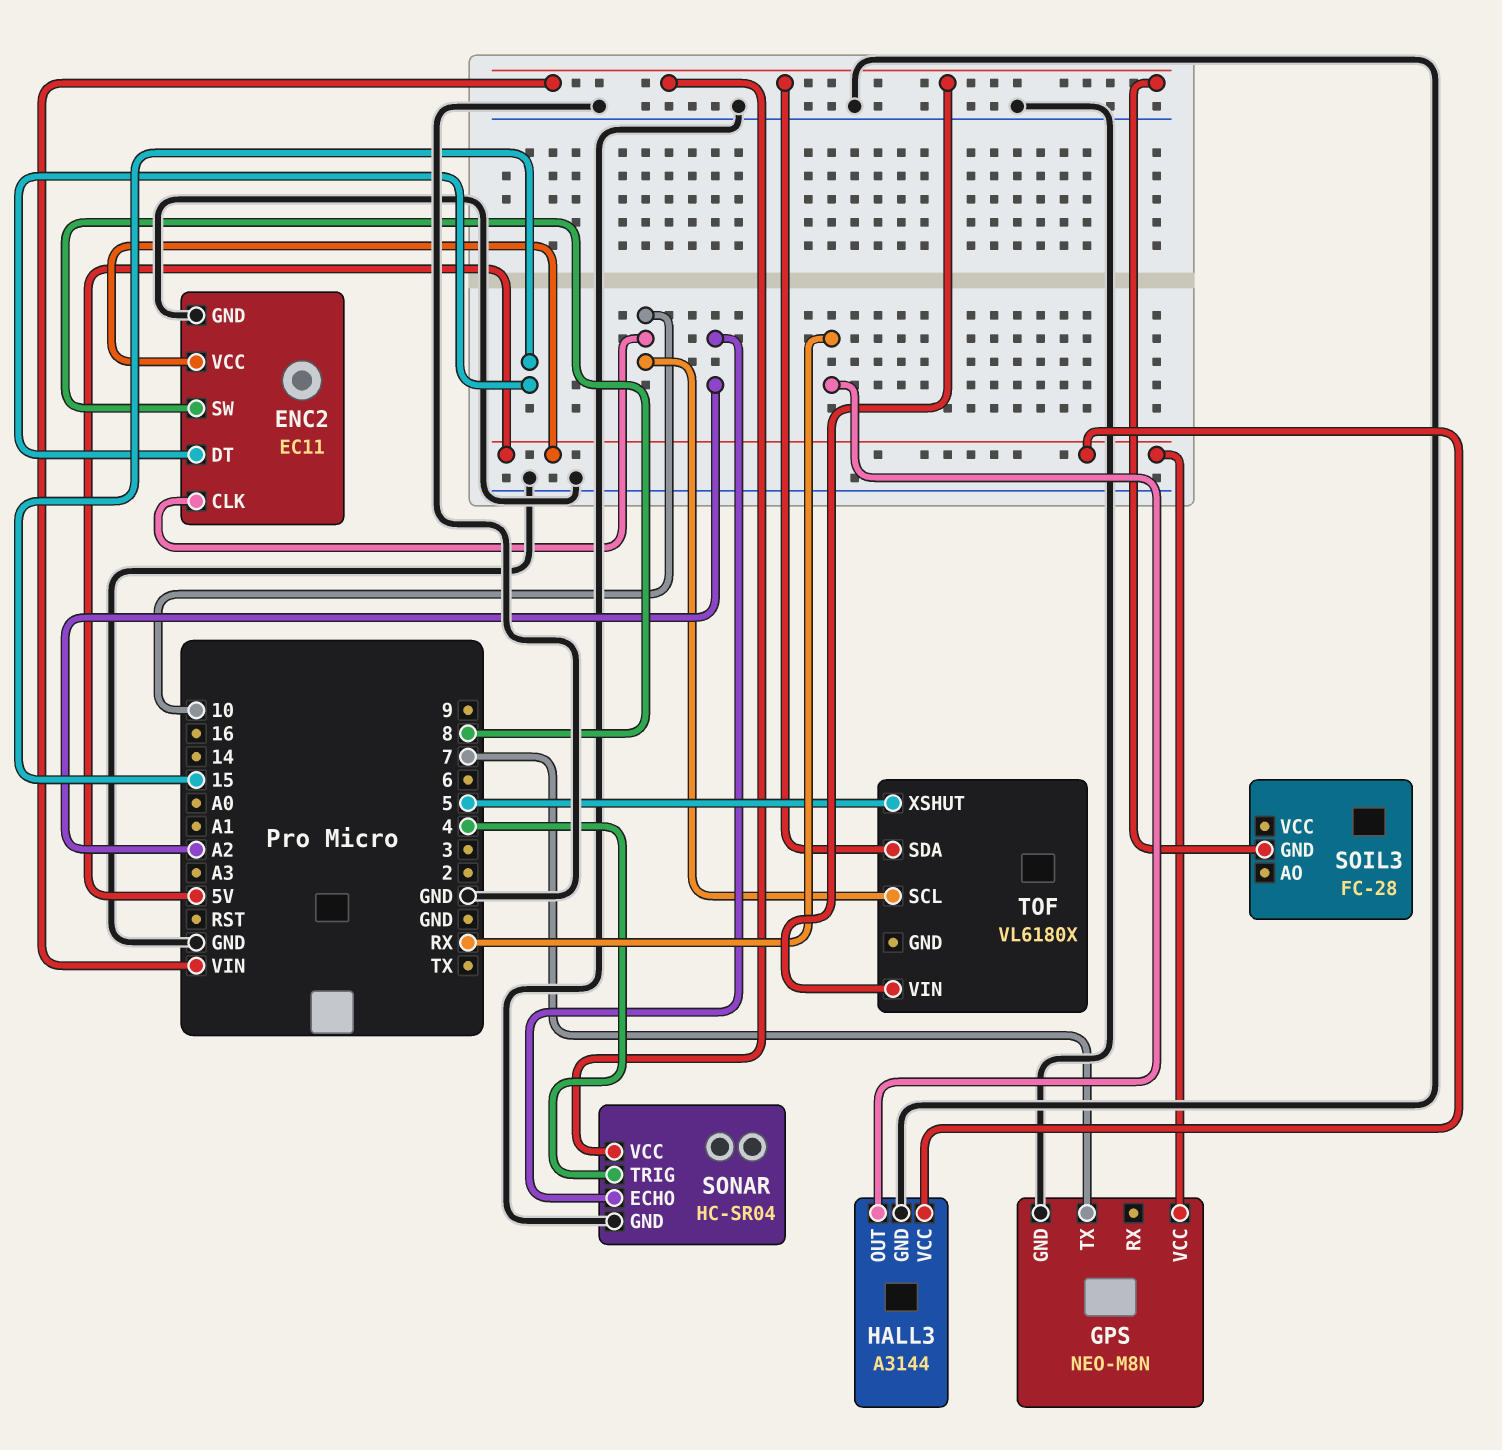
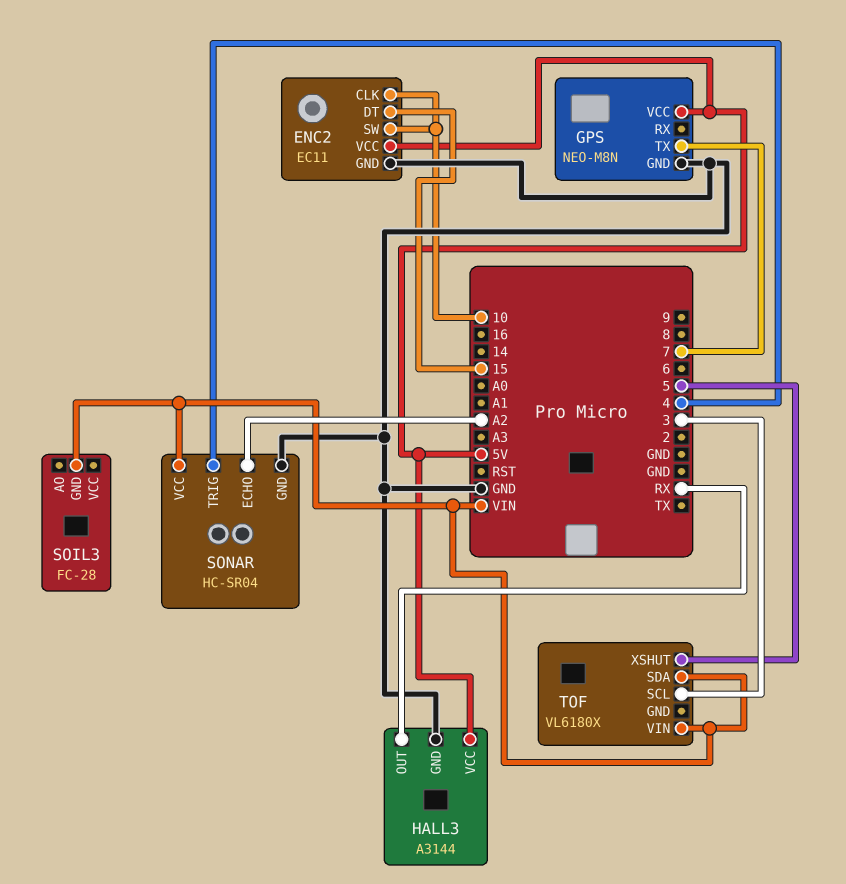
ENC2 pin SW: 8 -> 10
TOF pin SCL: 10 -> 3

